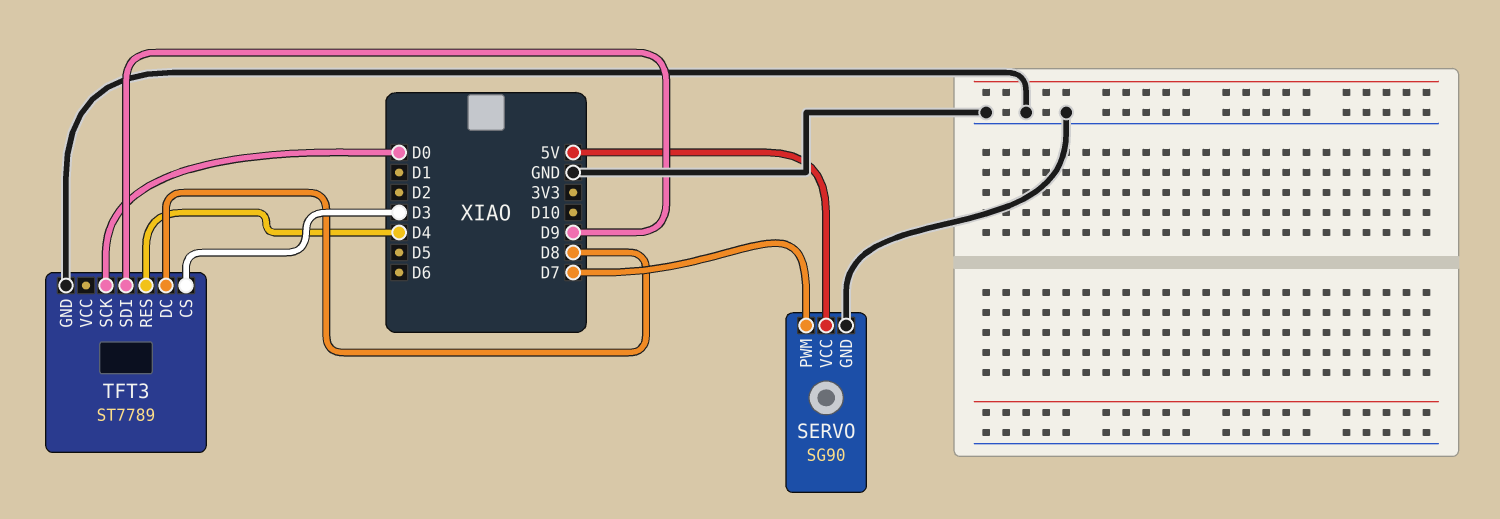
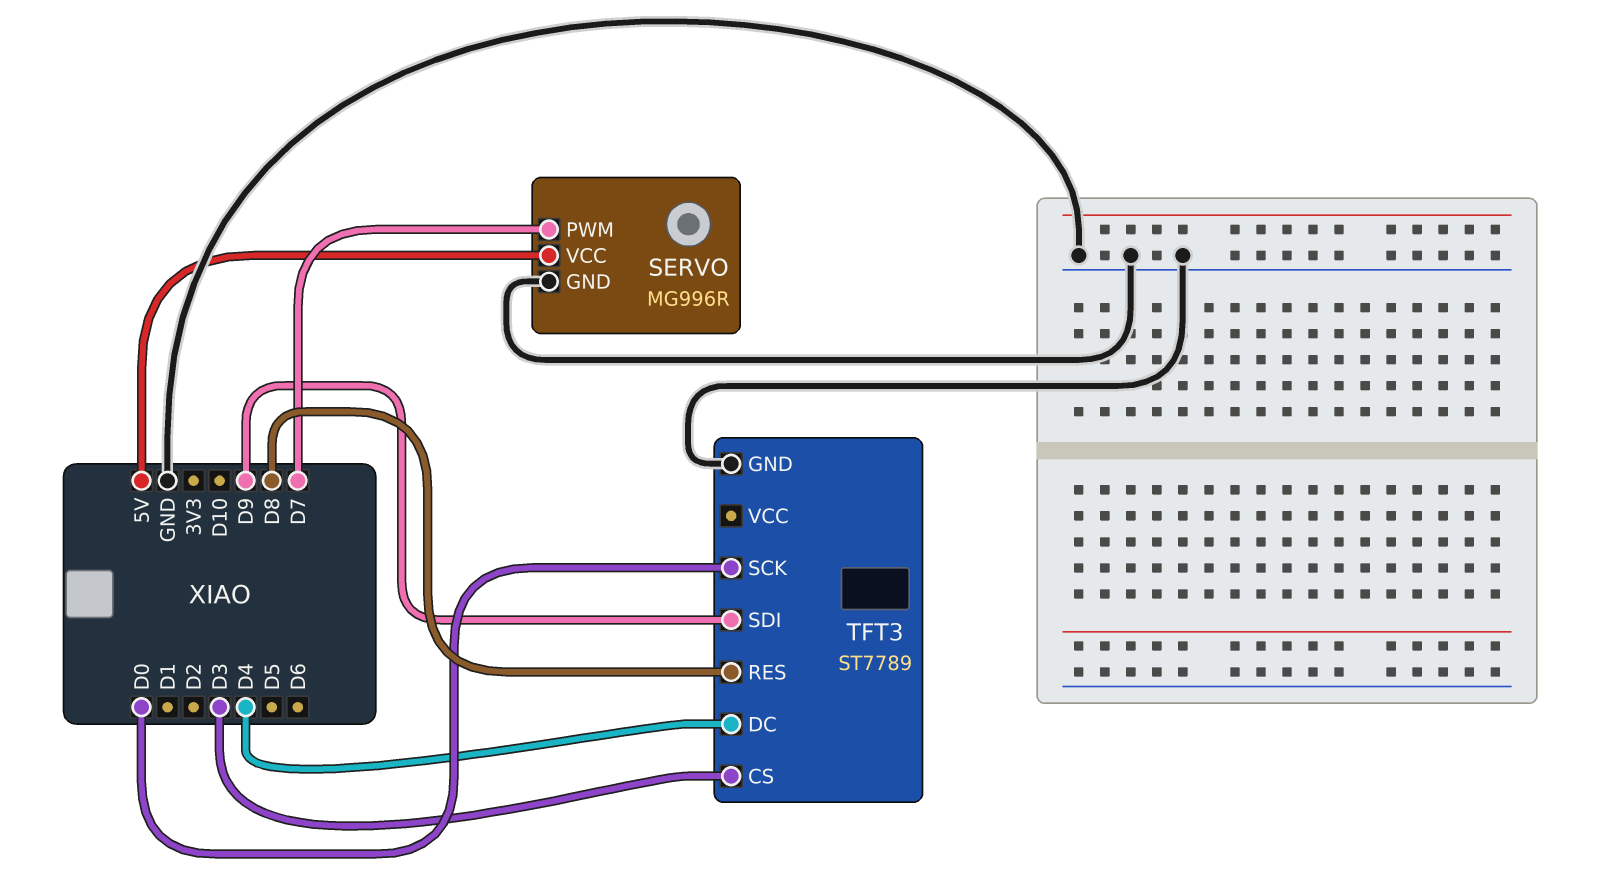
SERVO: SG90 -> MG996R
TFT3 pin DC: D8 -> D4
TFT3 pin RES: D4 -> D8

